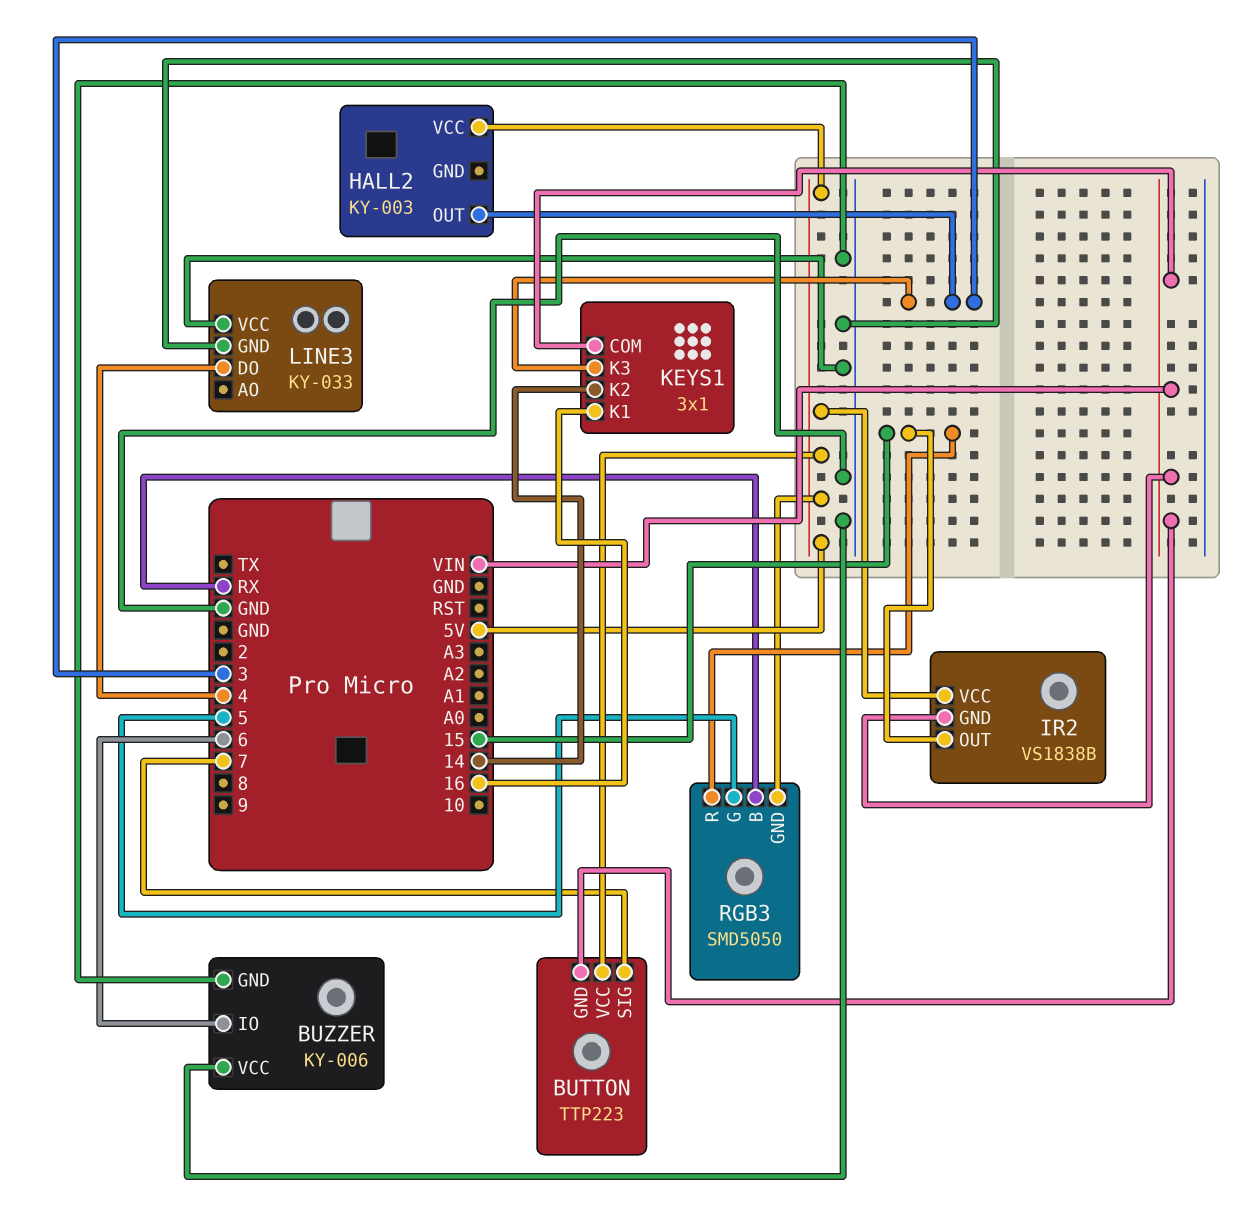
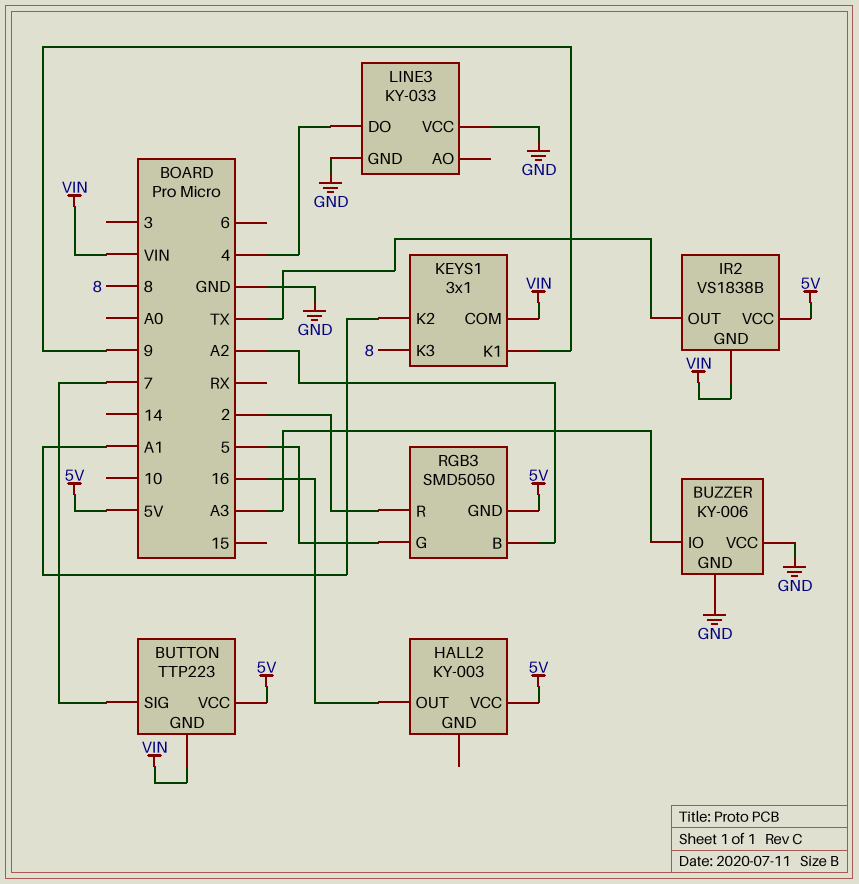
BUZZER pin IO: 6 -> A3
HALL2 pin OUT: 3 -> 16
IR2 pin OUT: 15 -> TX
KEYS1 pin K1: 16 -> 9
KEYS1 pin K2: 14 -> A1
KEYS1 pin K3: 3 -> 8
RGB3 pin B: RX -> A2
RGB3 pin R: 15 -> 2

